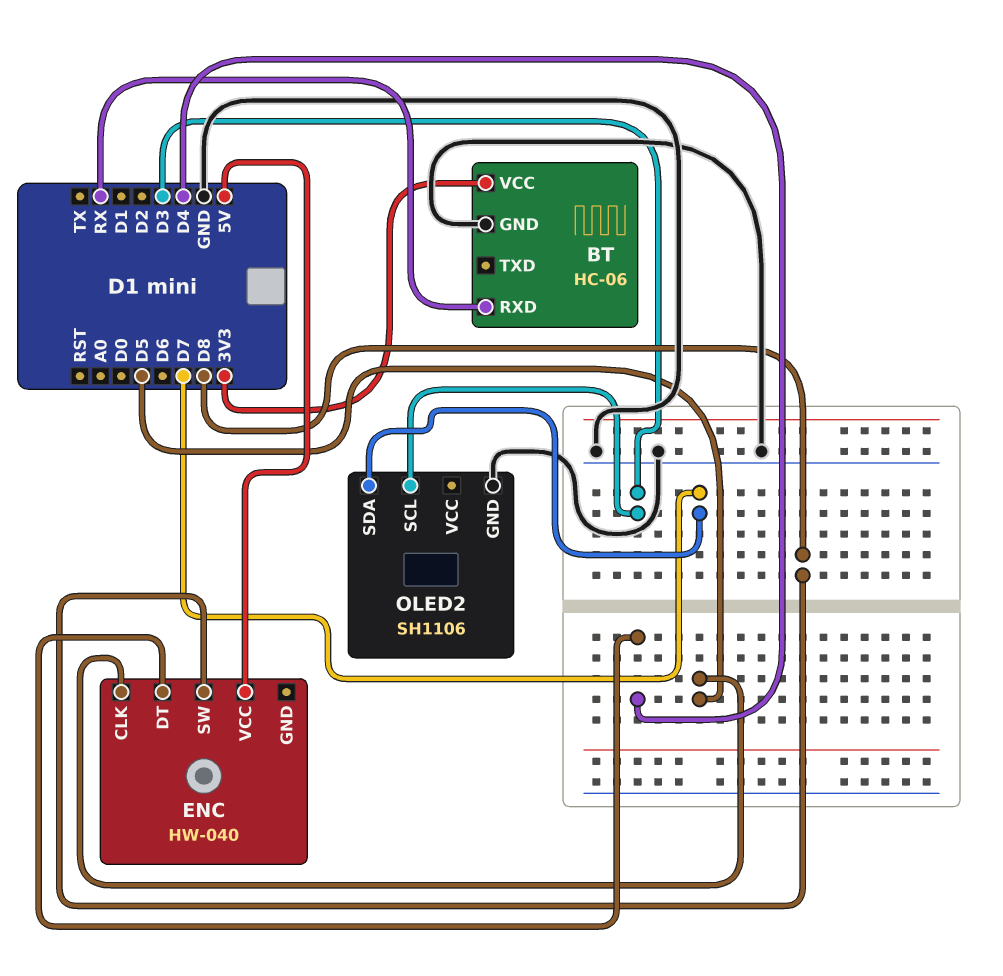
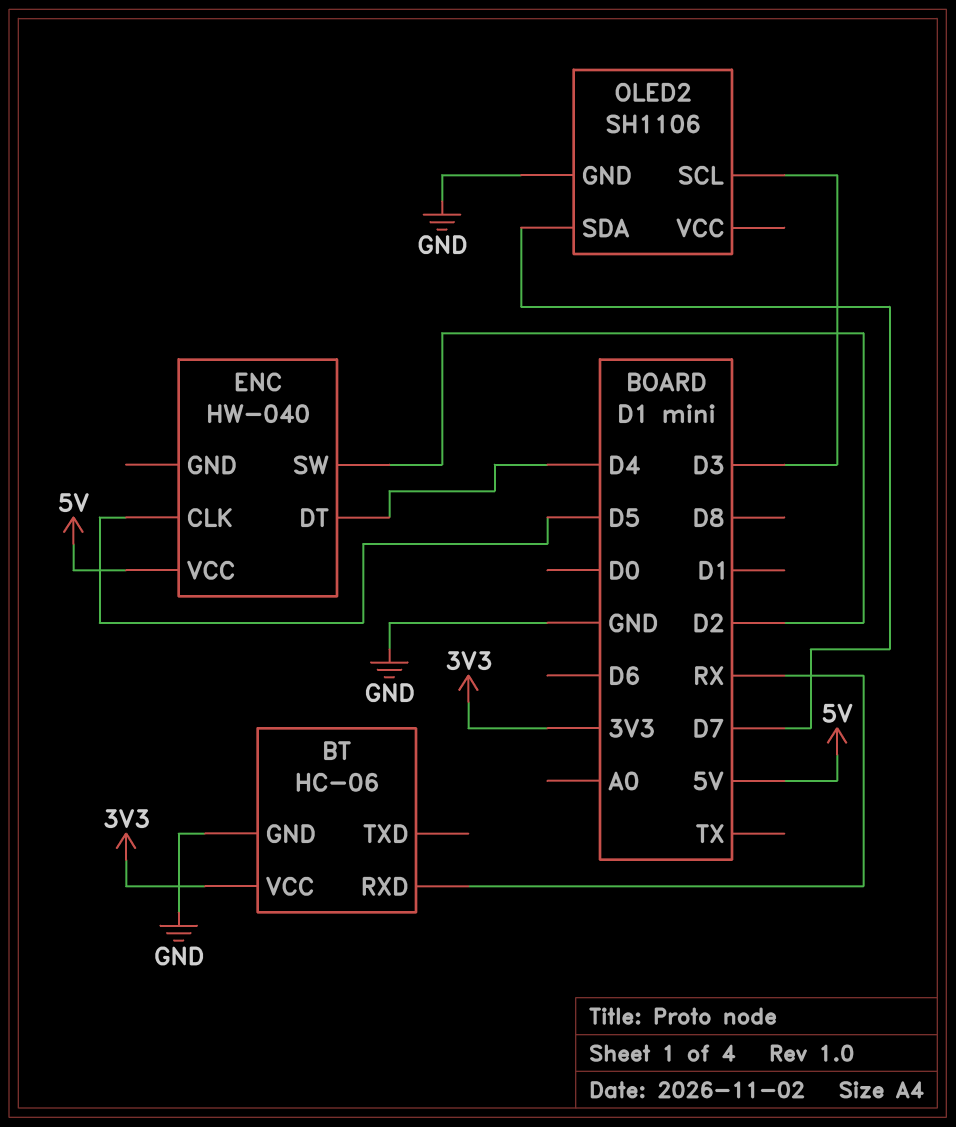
ENC pin SW: D8 -> D2

